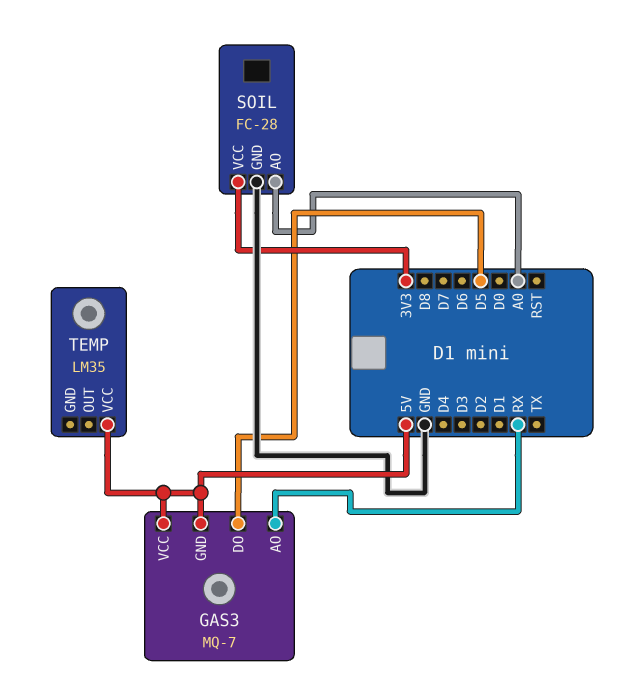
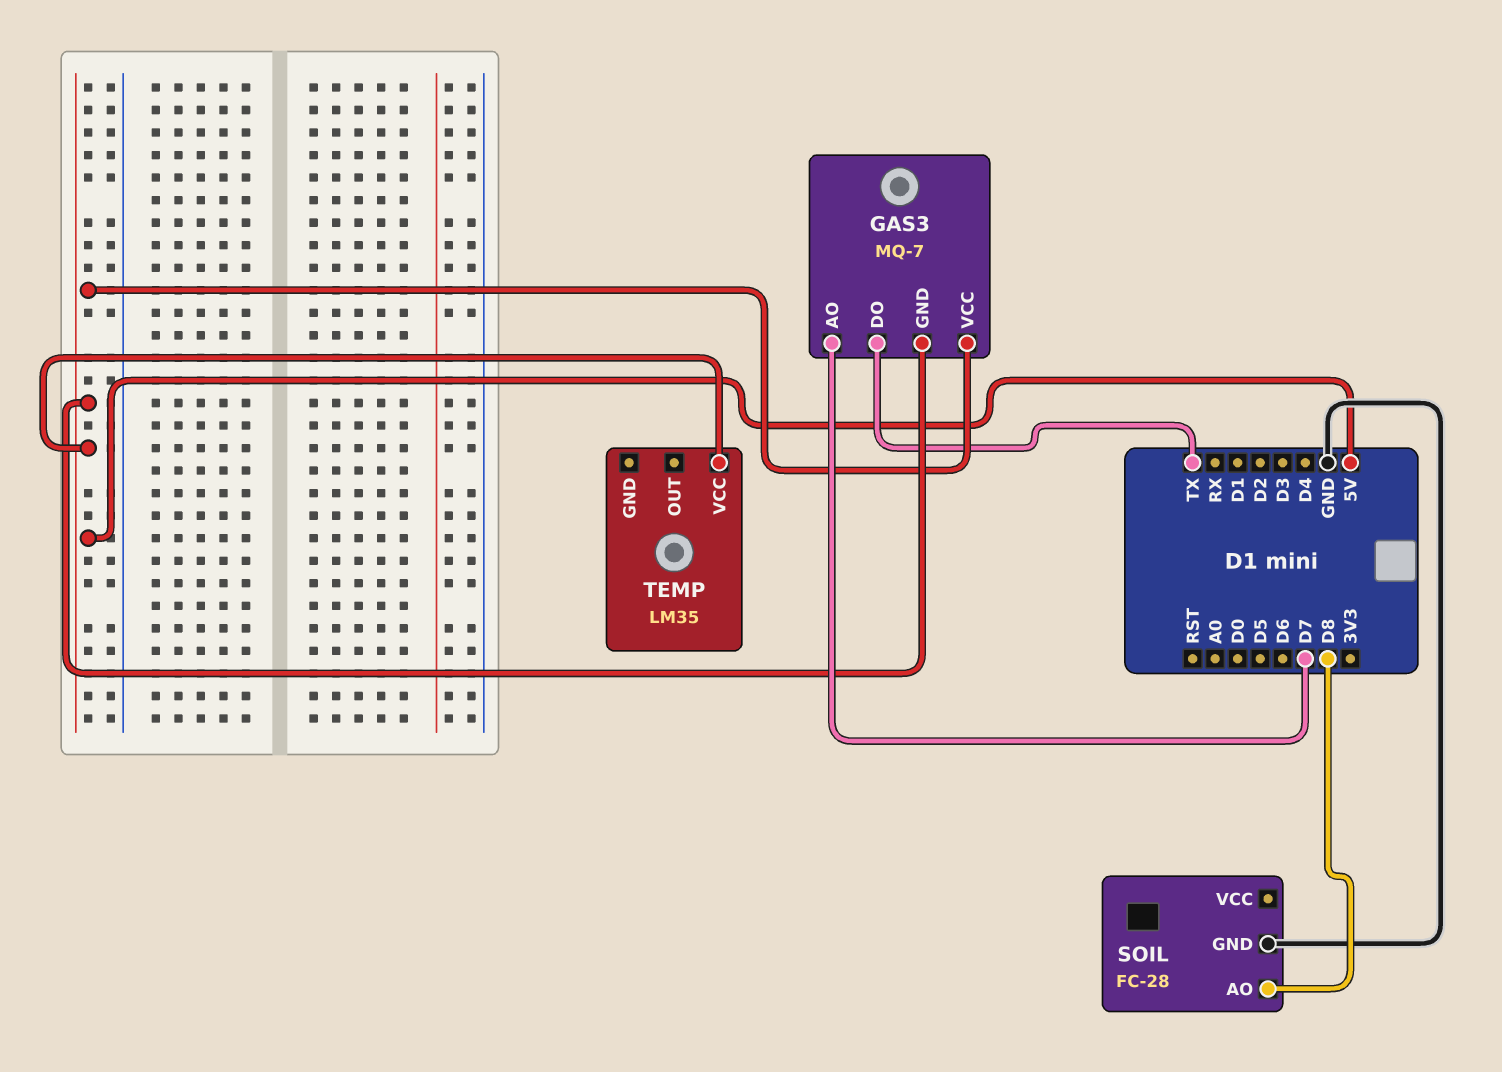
GAS3 pin AO: RX -> D7
GAS3 pin DO: D5 -> TX
SOIL pin AO: A0 -> D8
SOIL pin VCC: 3V3 -> none

